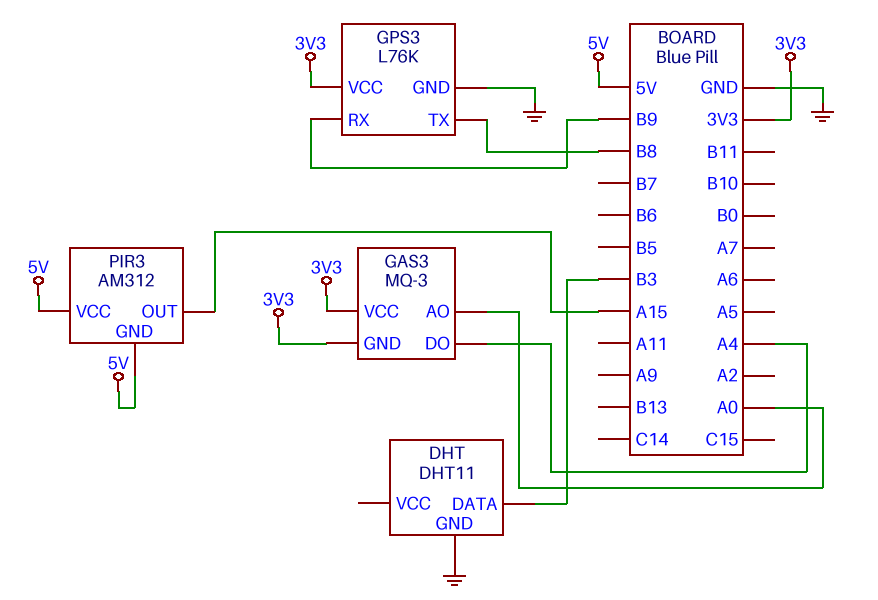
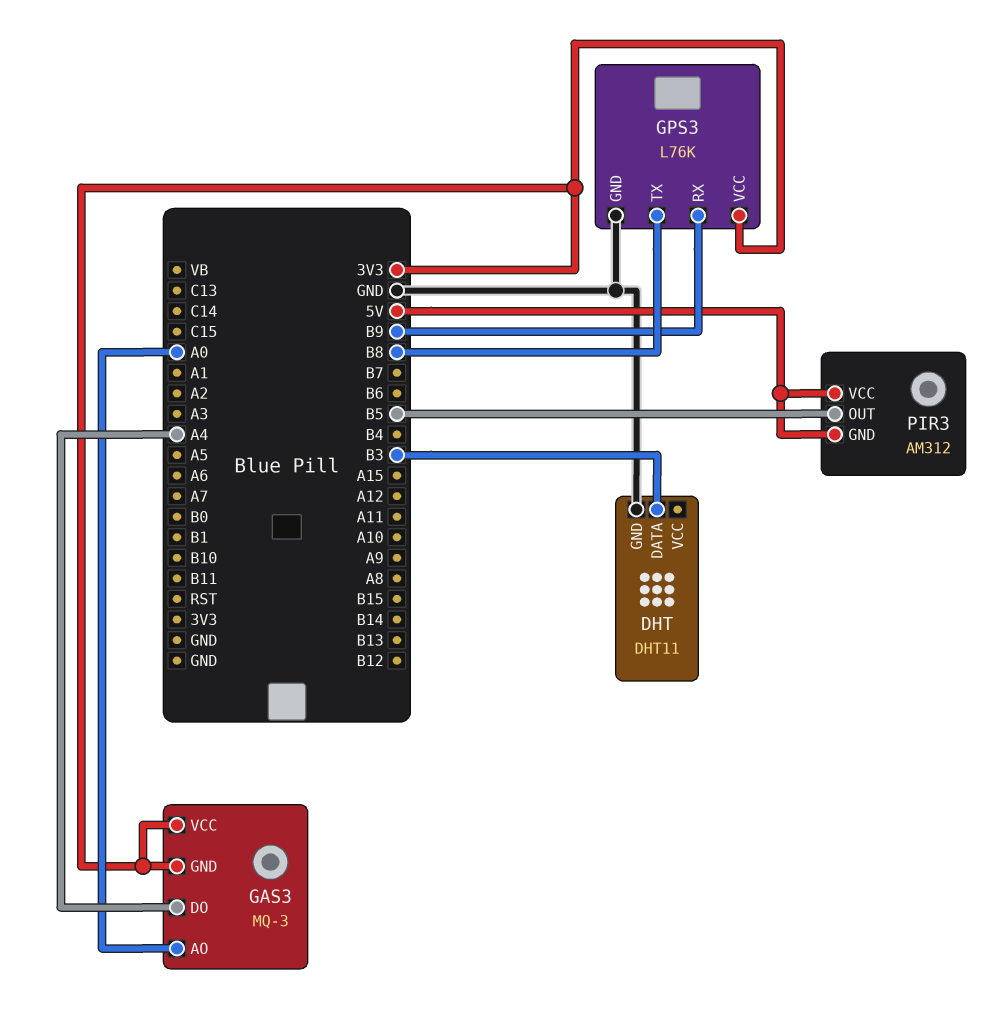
PIR3 pin OUT: A15 -> B5

